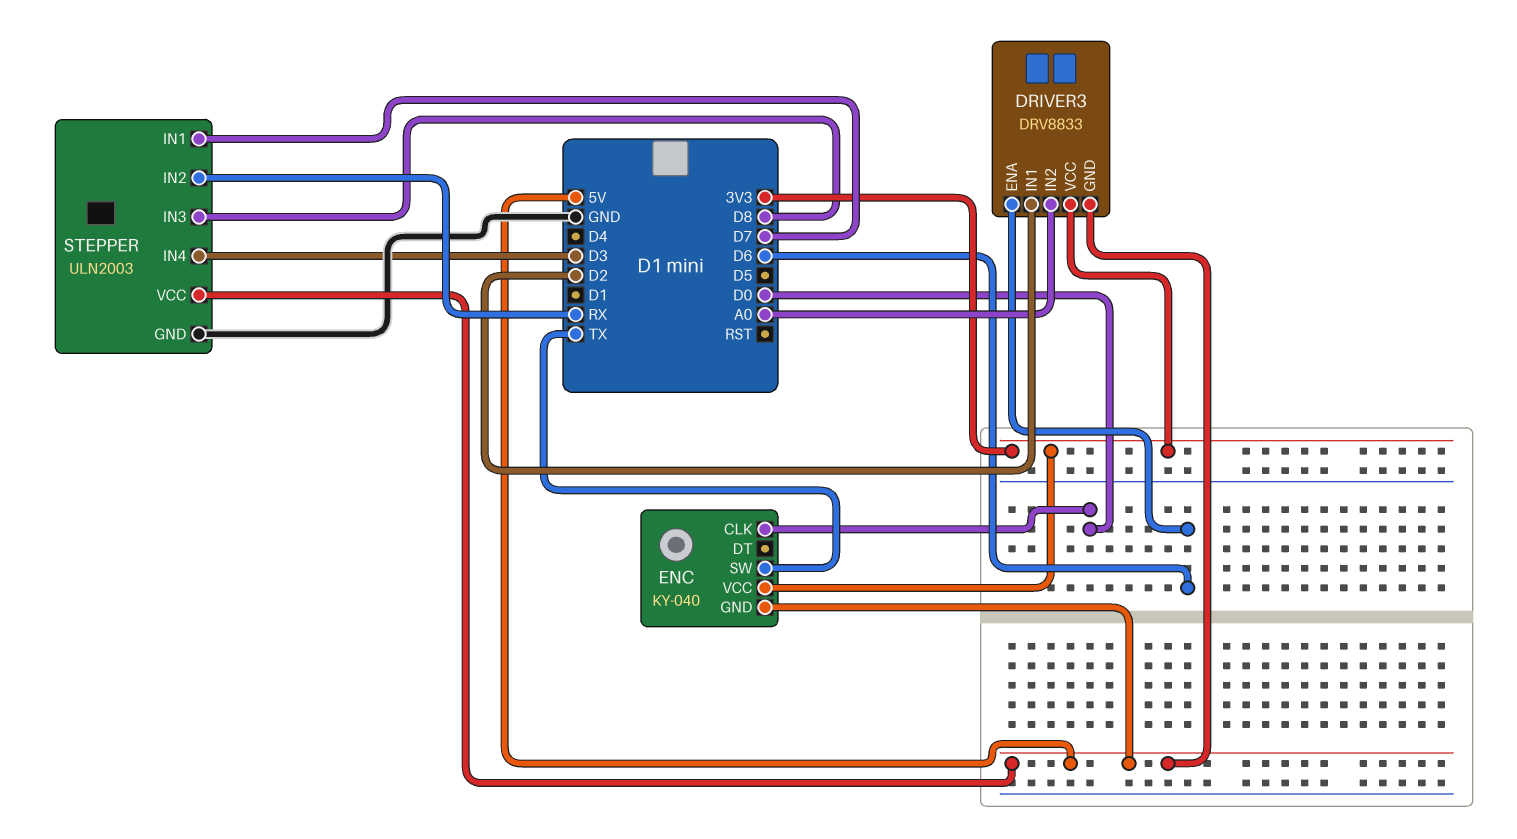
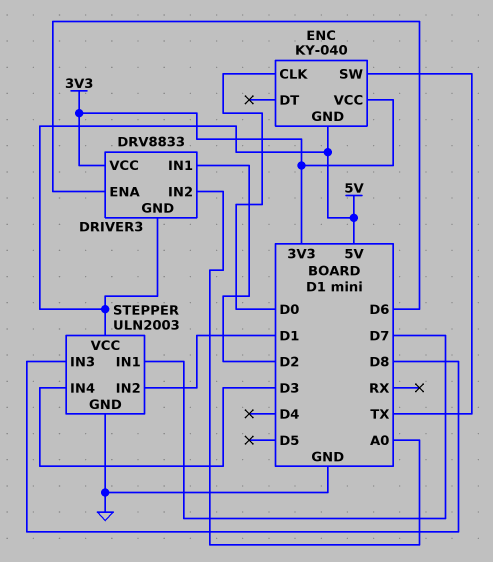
STEPPER pin IN2: RX -> D1

